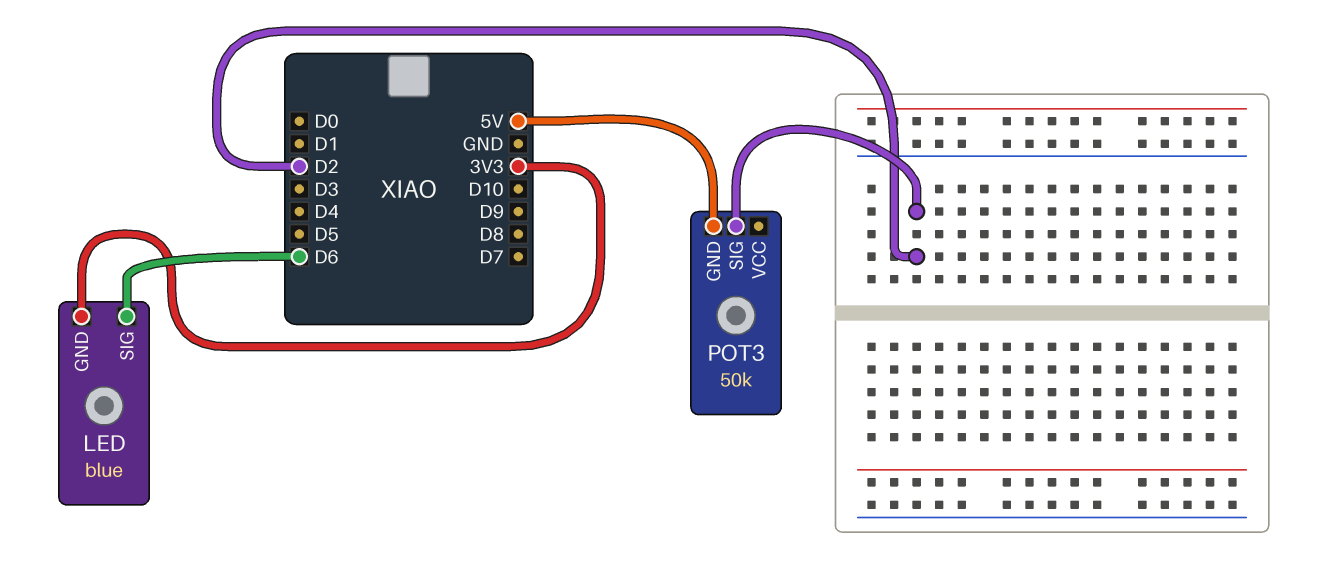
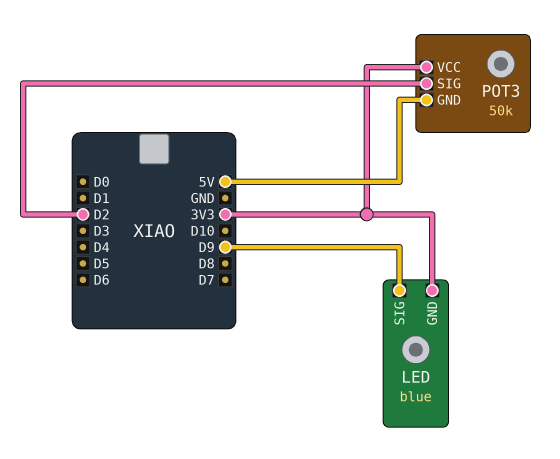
LED pin SIG: D6 -> D9
POT3 pin VCC: none -> 3V3

